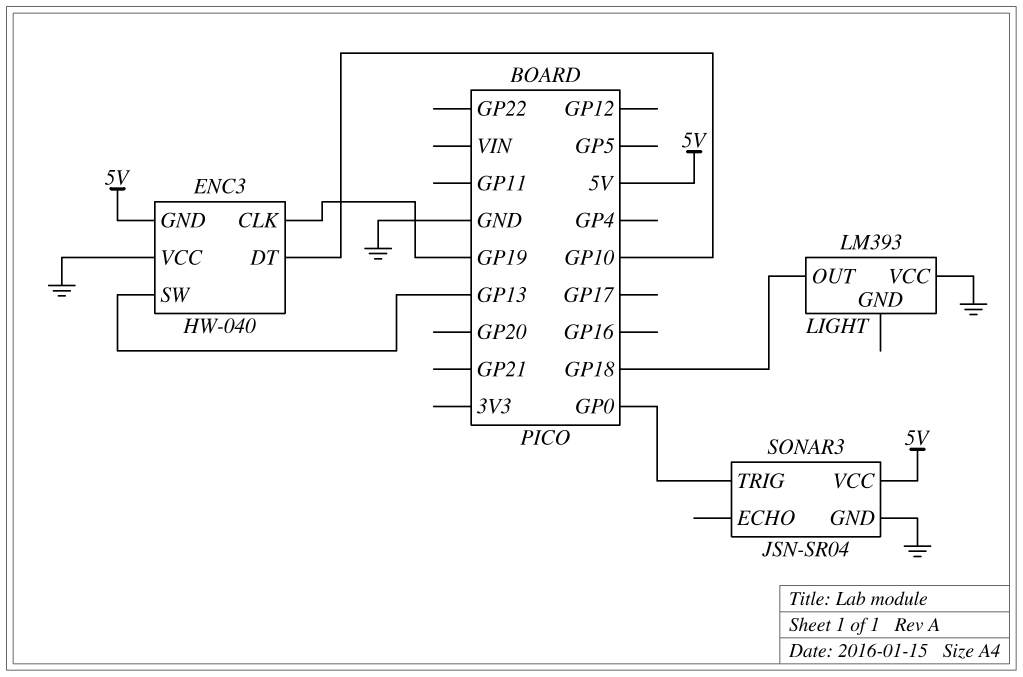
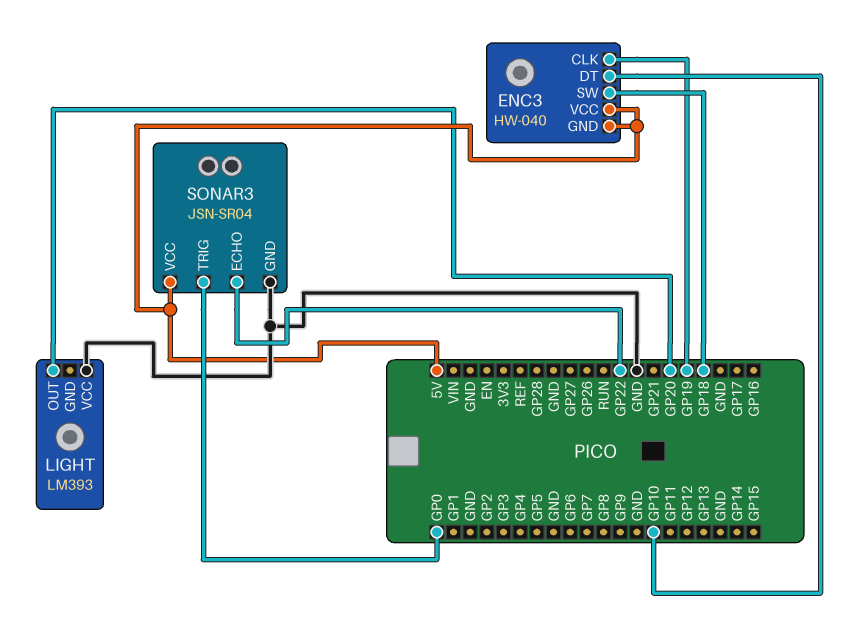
ENC3 pin SW: GP13 -> GP18
ENC3 pin VCC: GND -> 5V
LIGHT pin OUT: GP18 -> GP20
SONAR3 pin ECHO: none -> GP22

